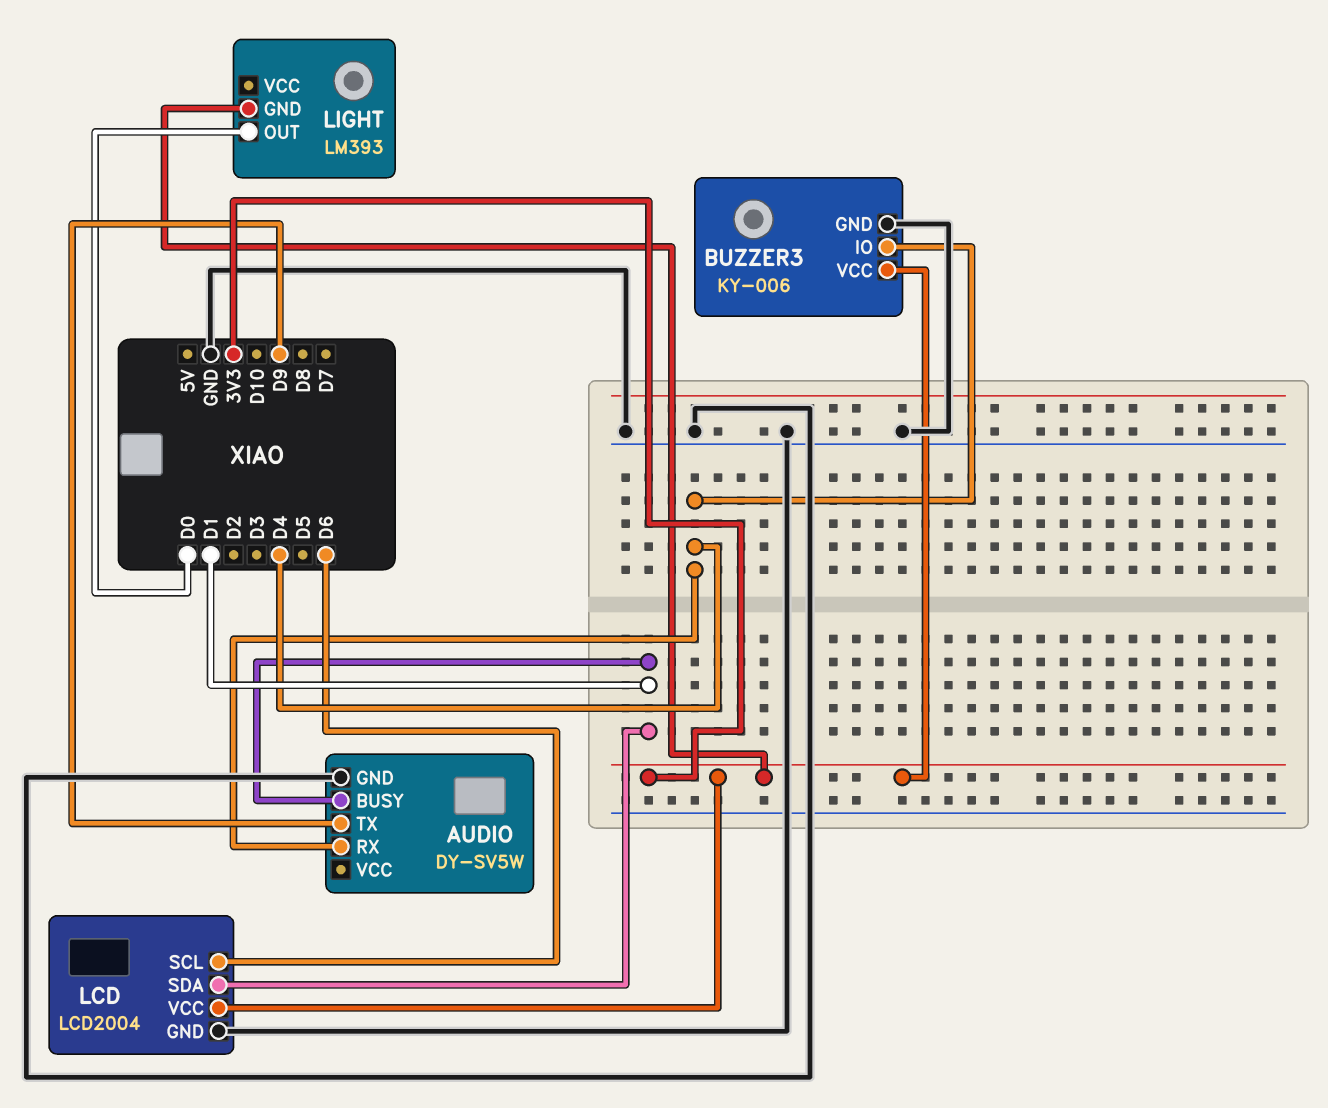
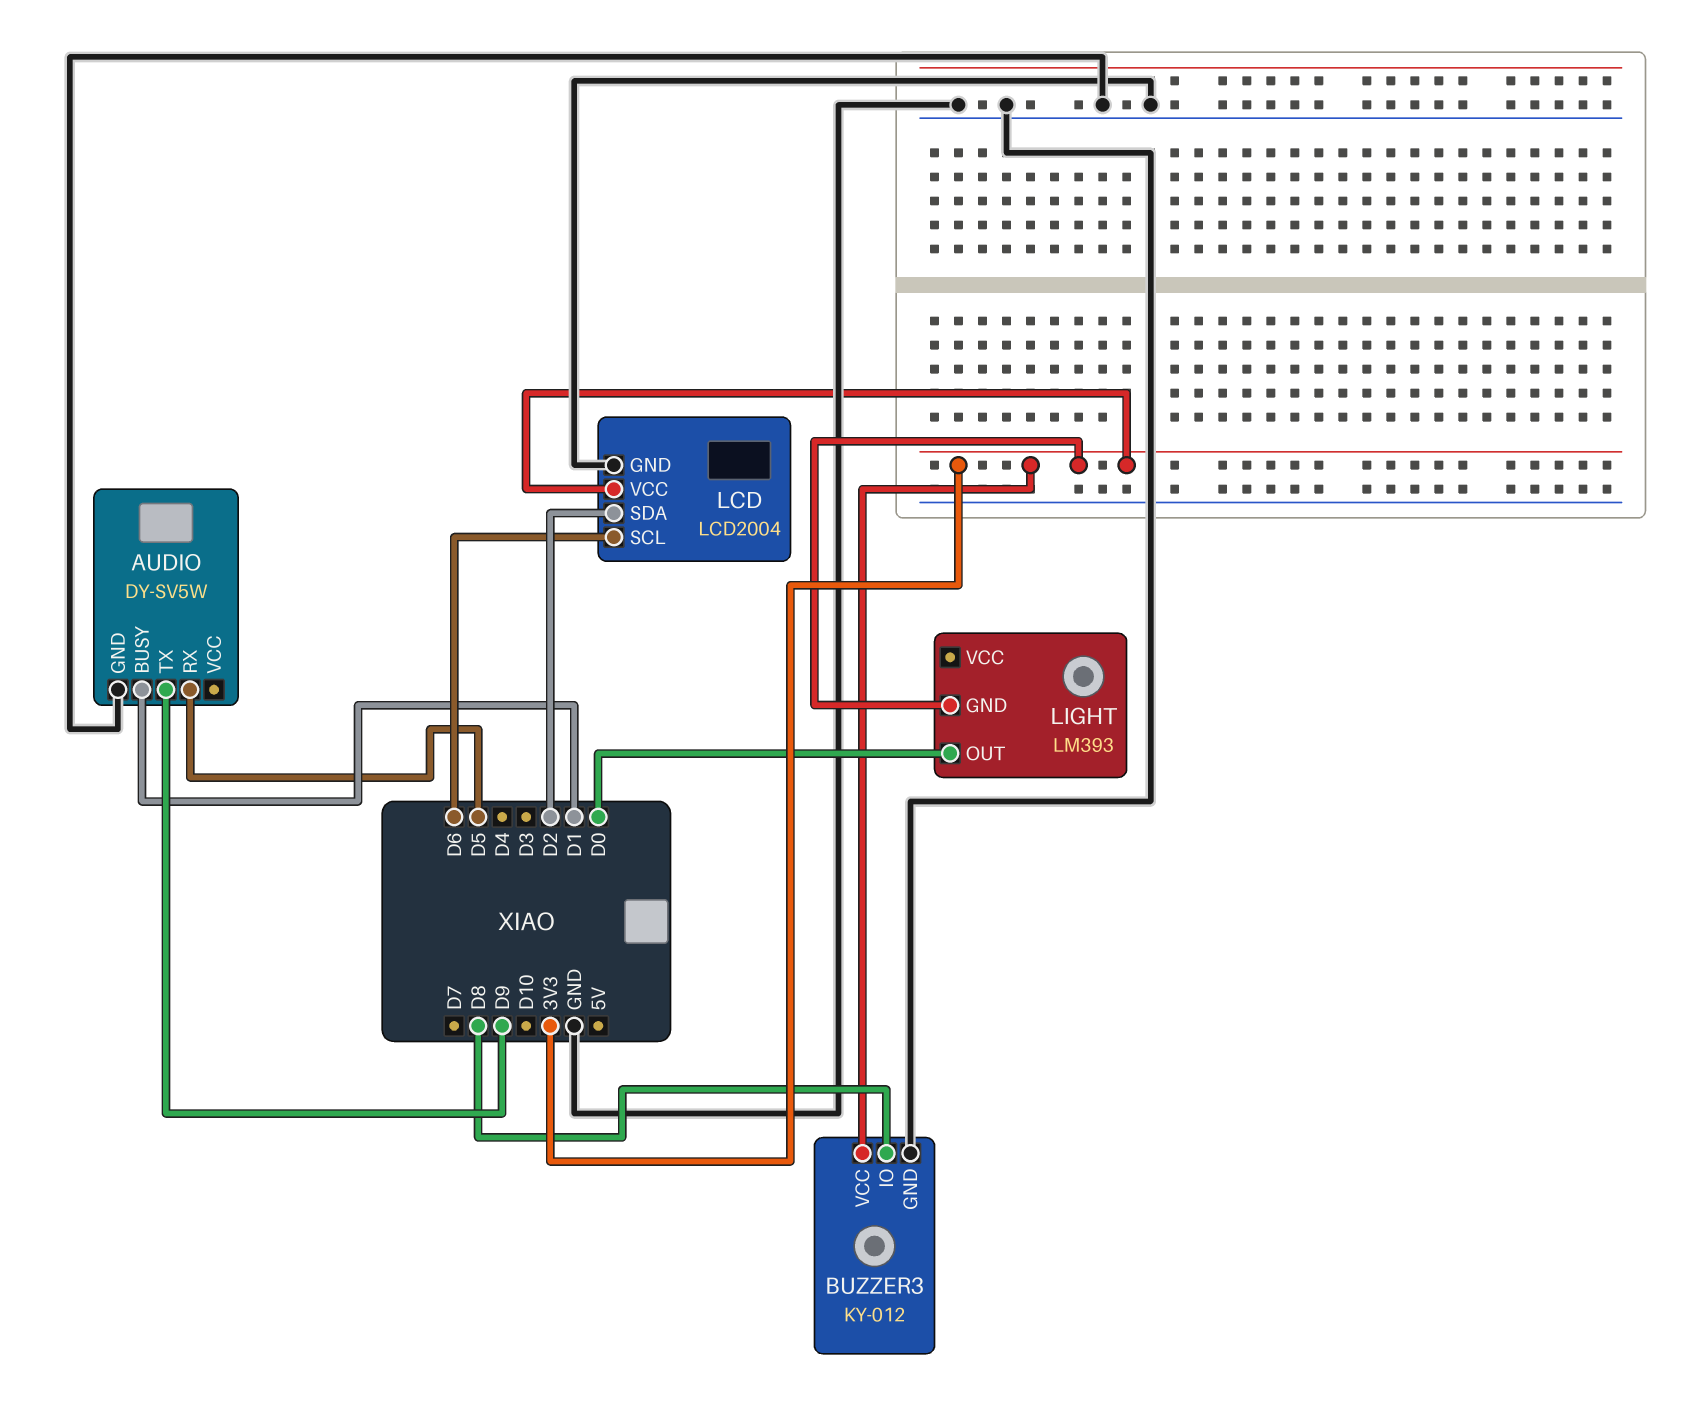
AUDIO pin RX: D4 -> D5
BUZZER3: KY-006 -> KY-012
BUZZER3 pin IO: D4 -> D8
LCD pin SDA: D1 -> D2

